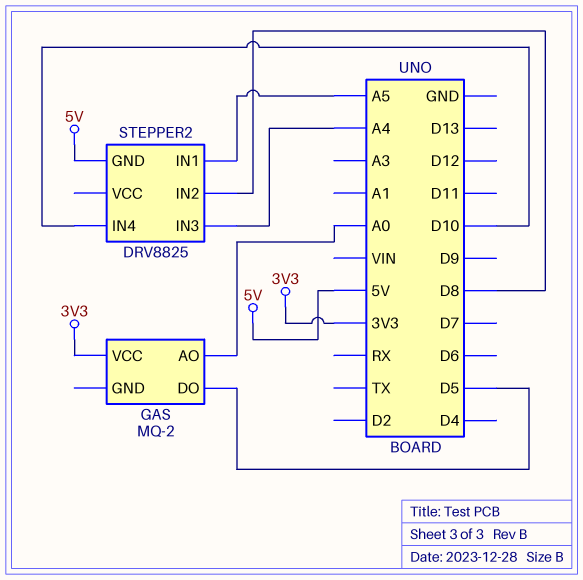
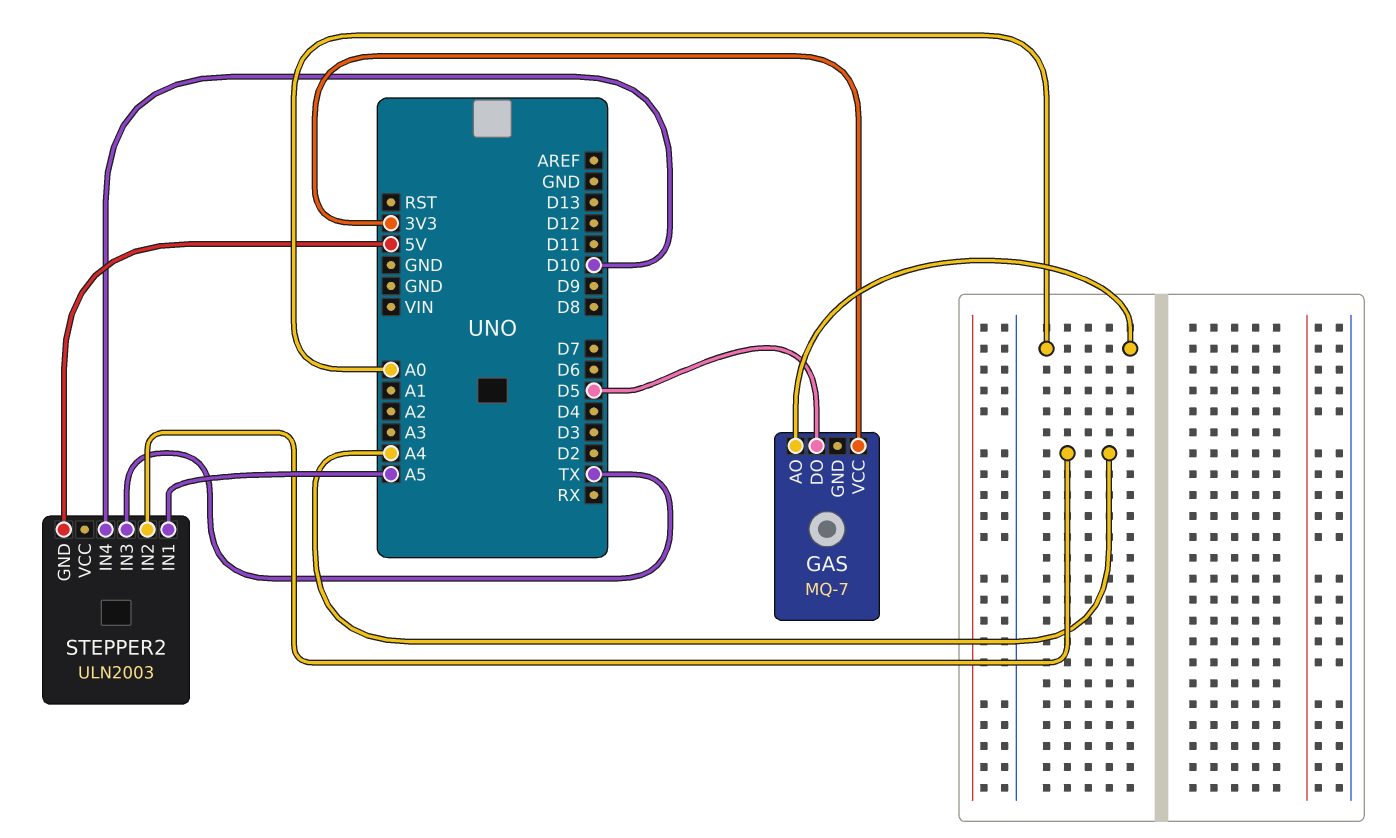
GAS: MQ-2 -> MQ-7
STEPPER2: DRV8825 -> ULN2003
STEPPER2 pin IN2: D8 -> A4
STEPPER2 pin IN3: A4 -> TX

